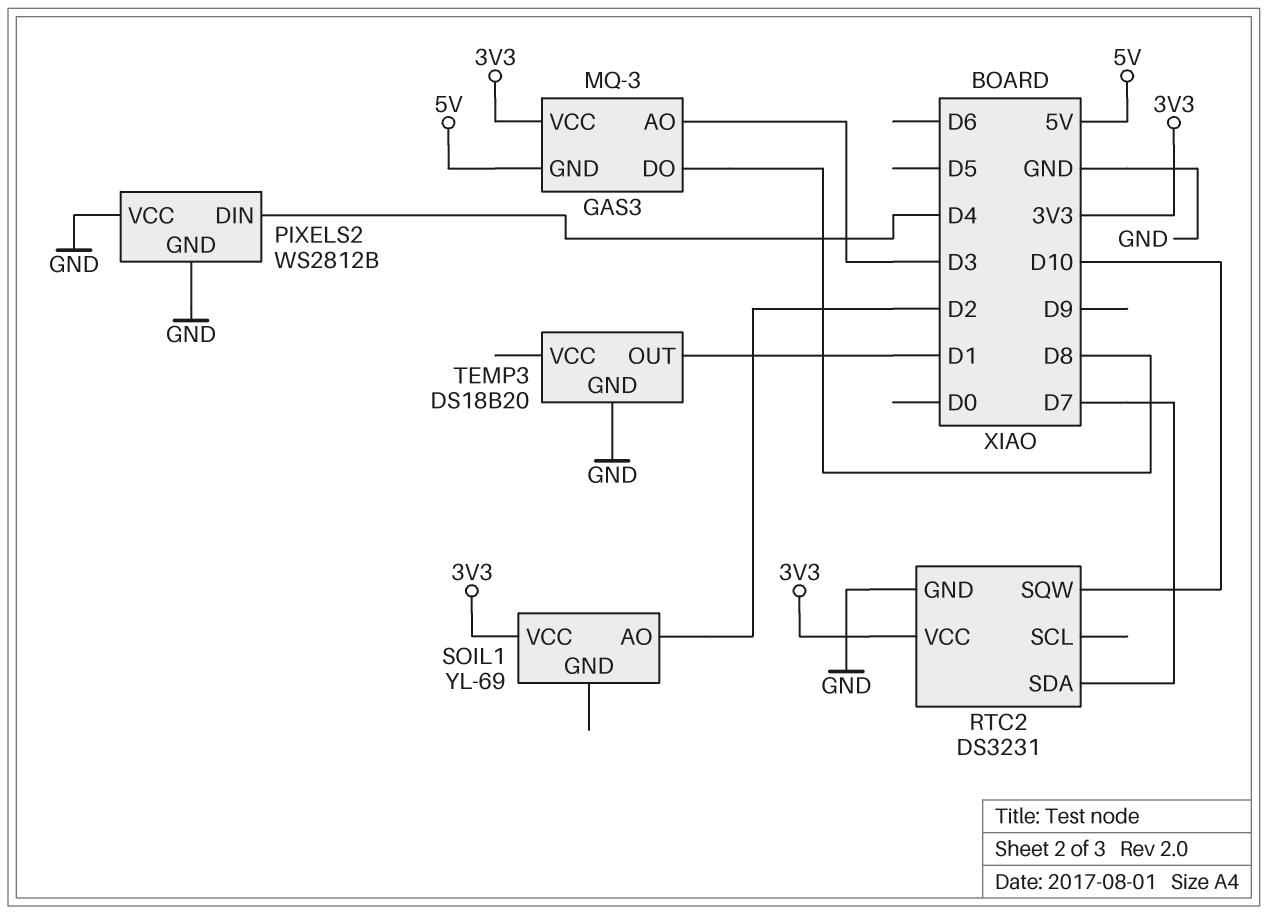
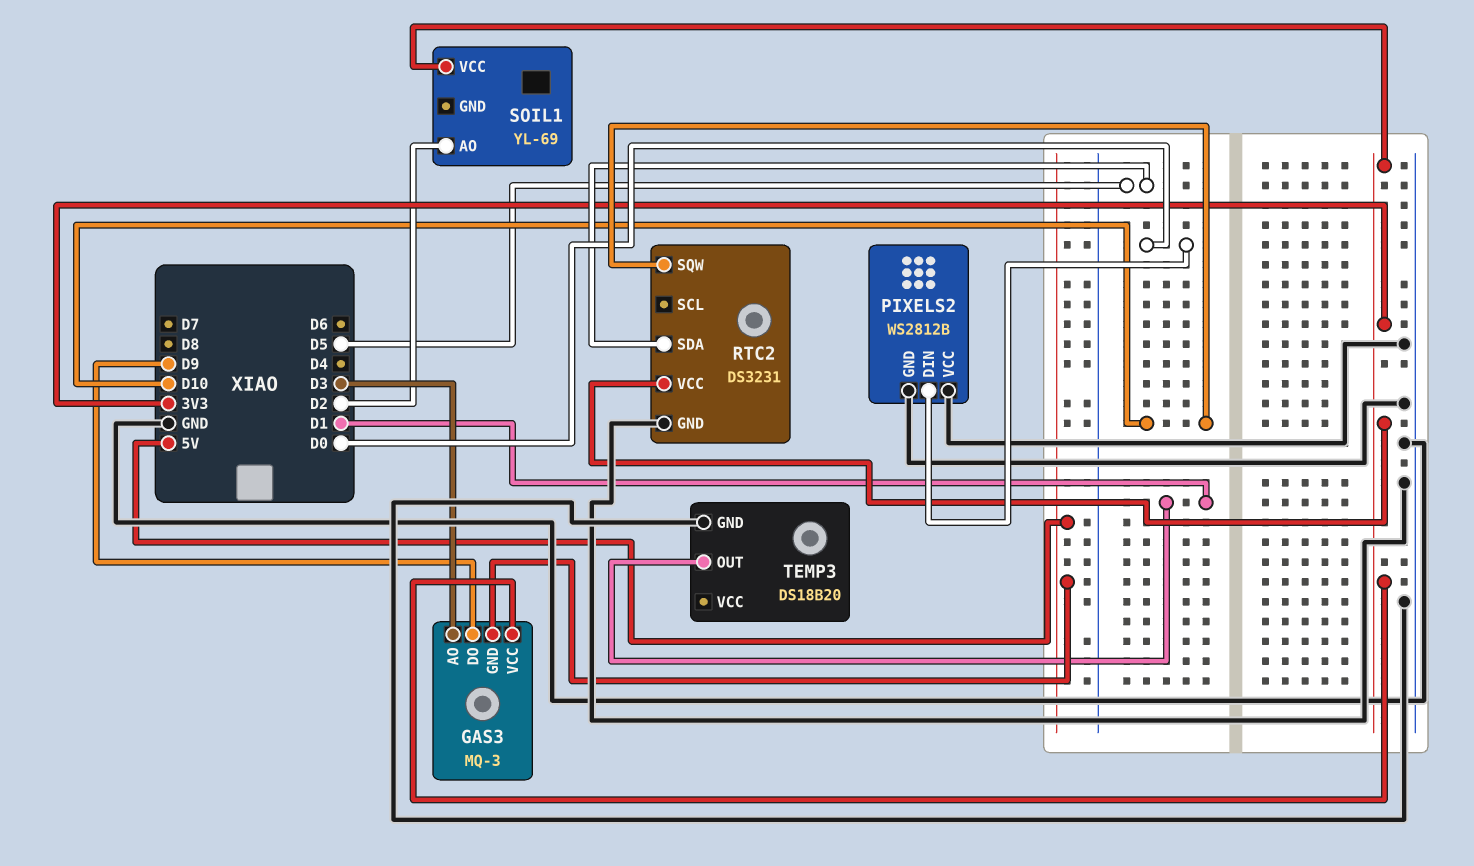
GAS3 pin DO: D8 -> D9
PIXELS2 pin DIN: D4 -> D0
RTC2 pin SDA: D7 -> D5

